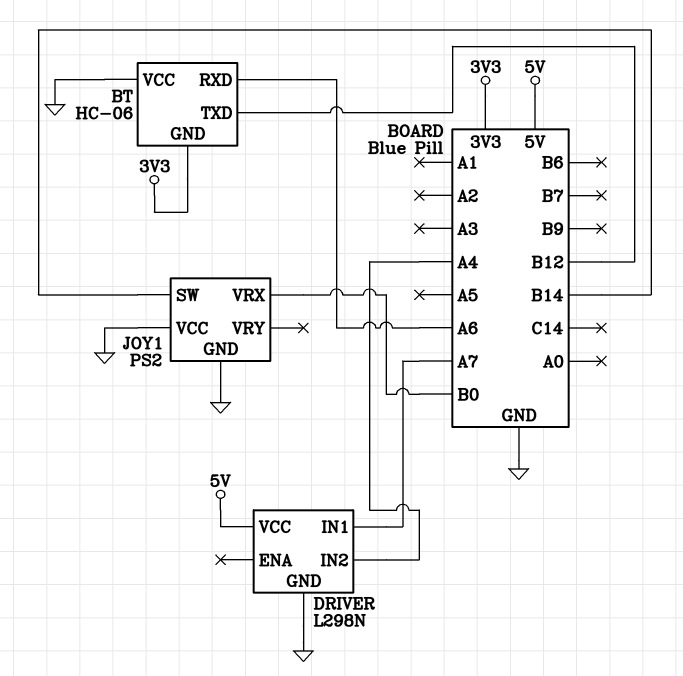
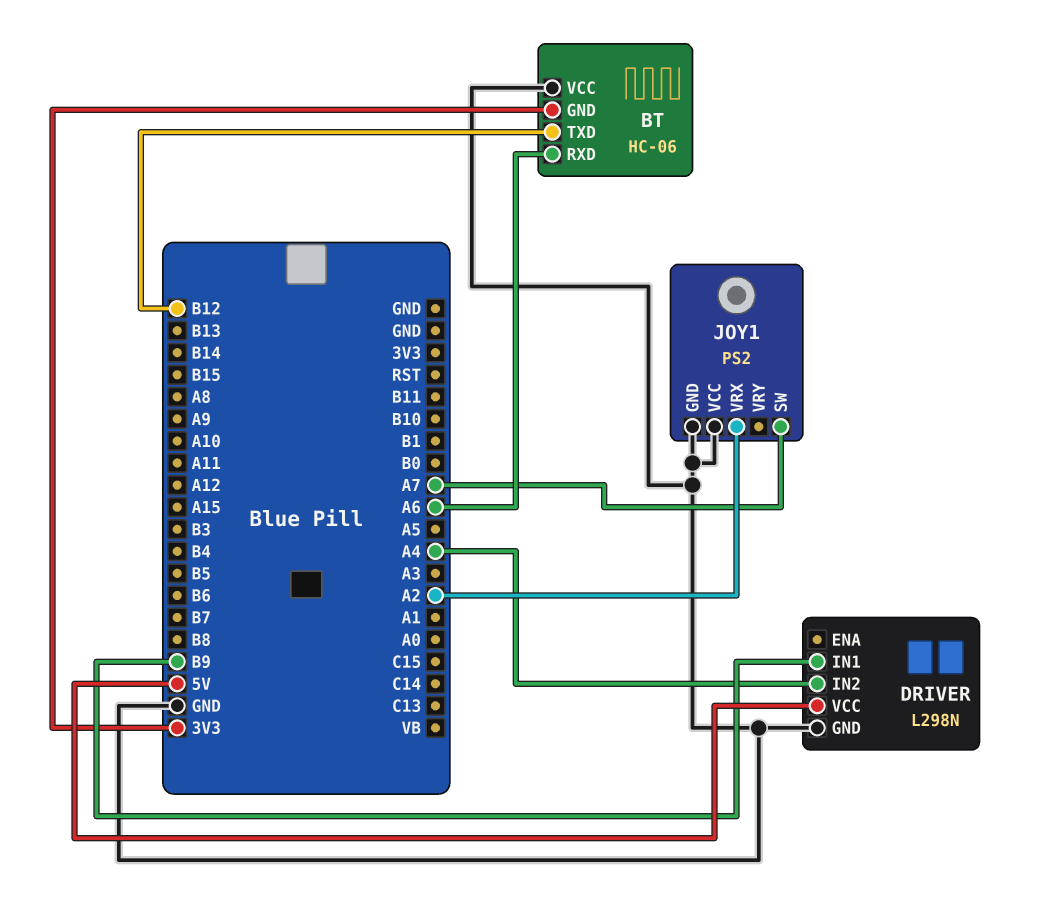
DRIVER pin IN1: A7 -> B9
JOY1 pin SW: B14 -> A7
JOY1 pin VRX: B0 -> A2

